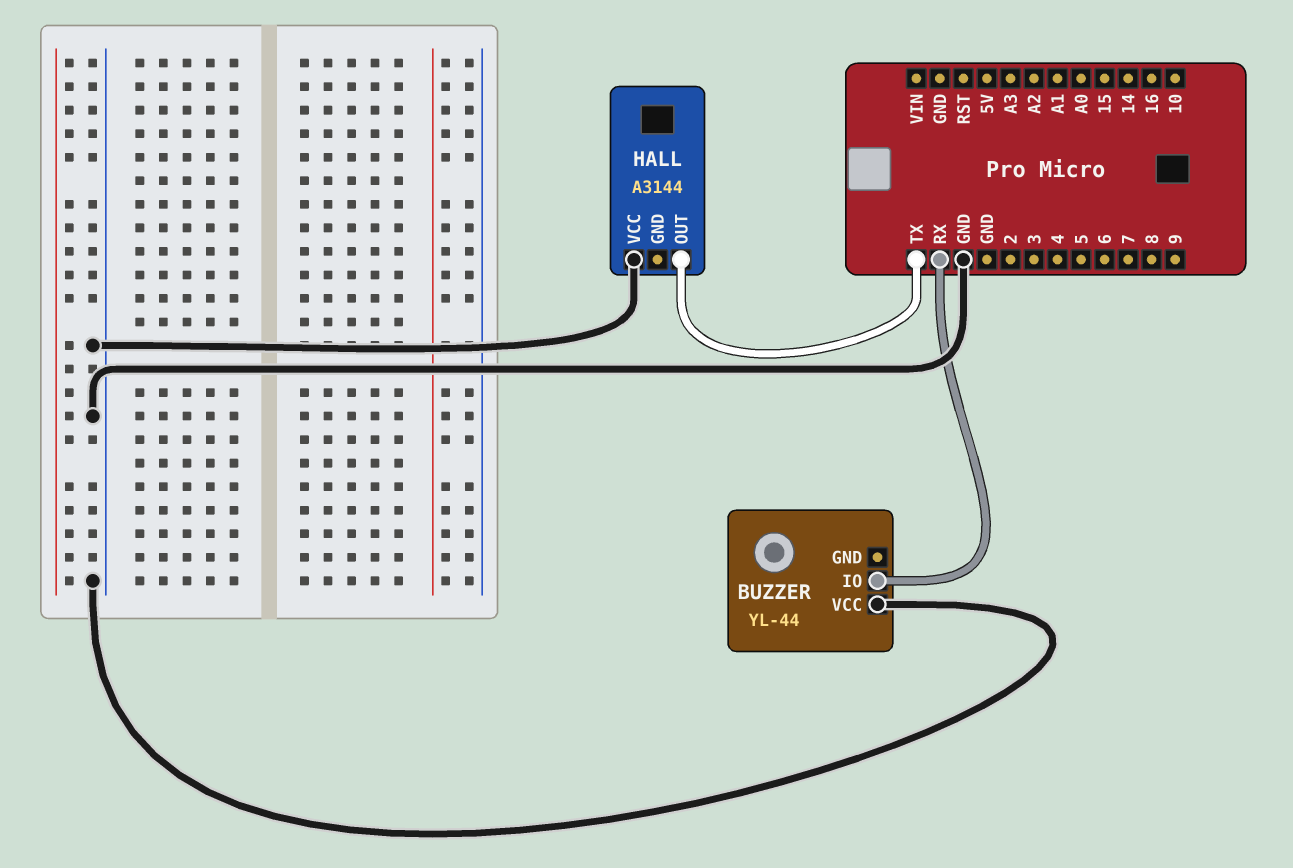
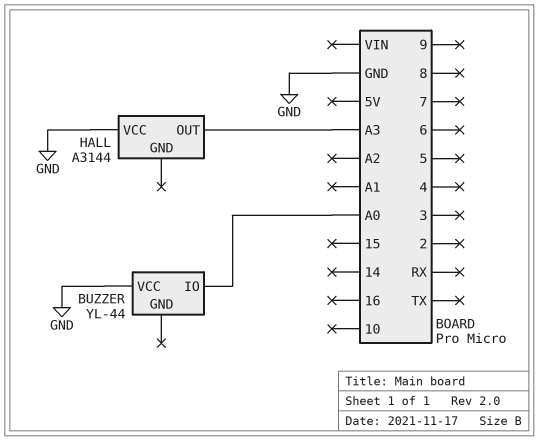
BUZZER pin IO: RX -> A0
HALL pin OUT: TX -> A3

